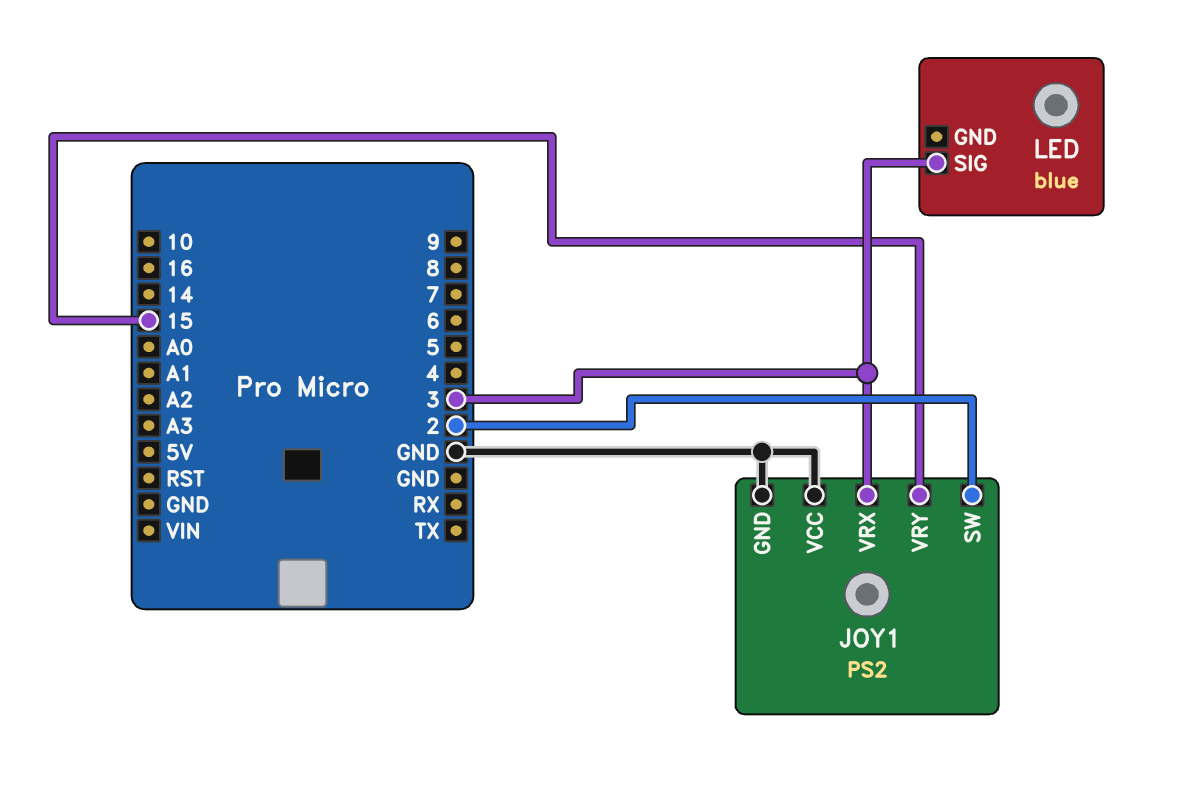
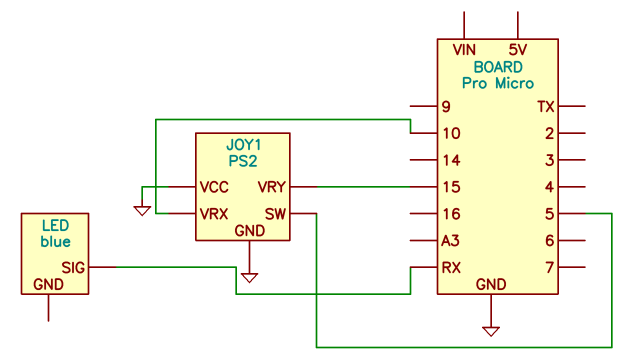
JOY1 pin SW: 2 -> 5
JOY1 pin VRX: 3 -> 10
LED pin SIG: 3 -> RX

